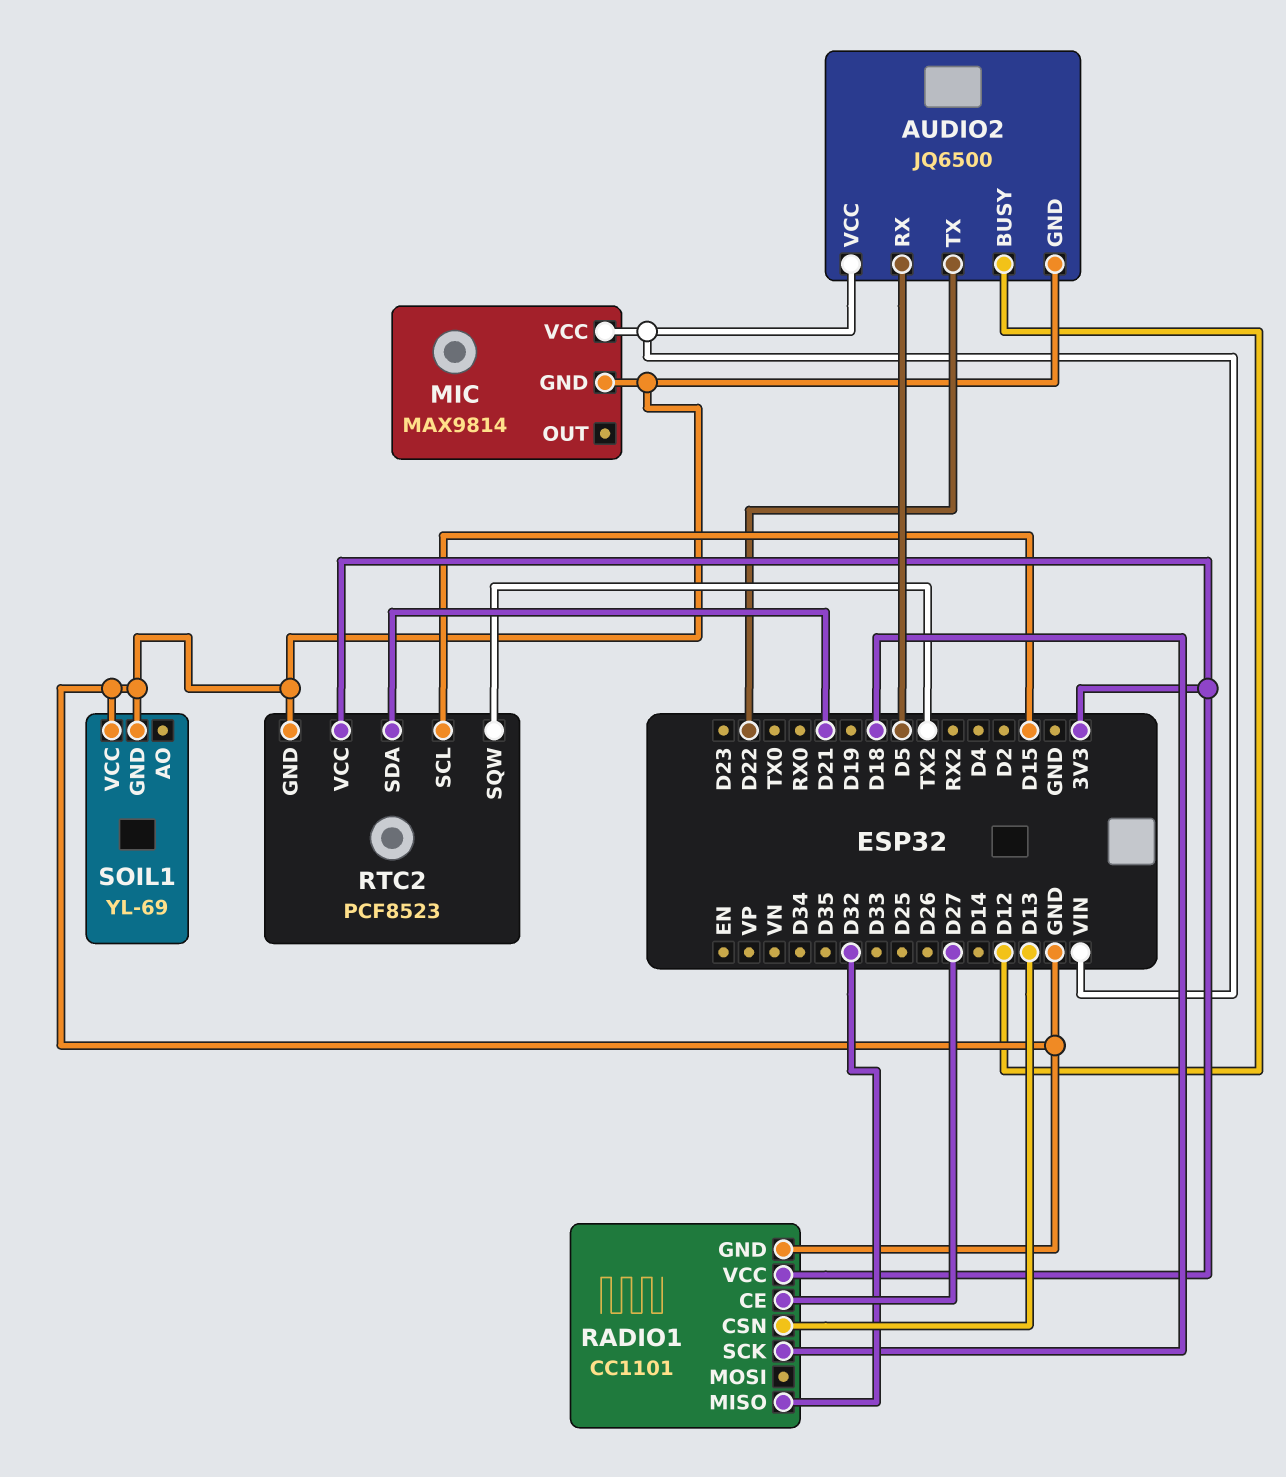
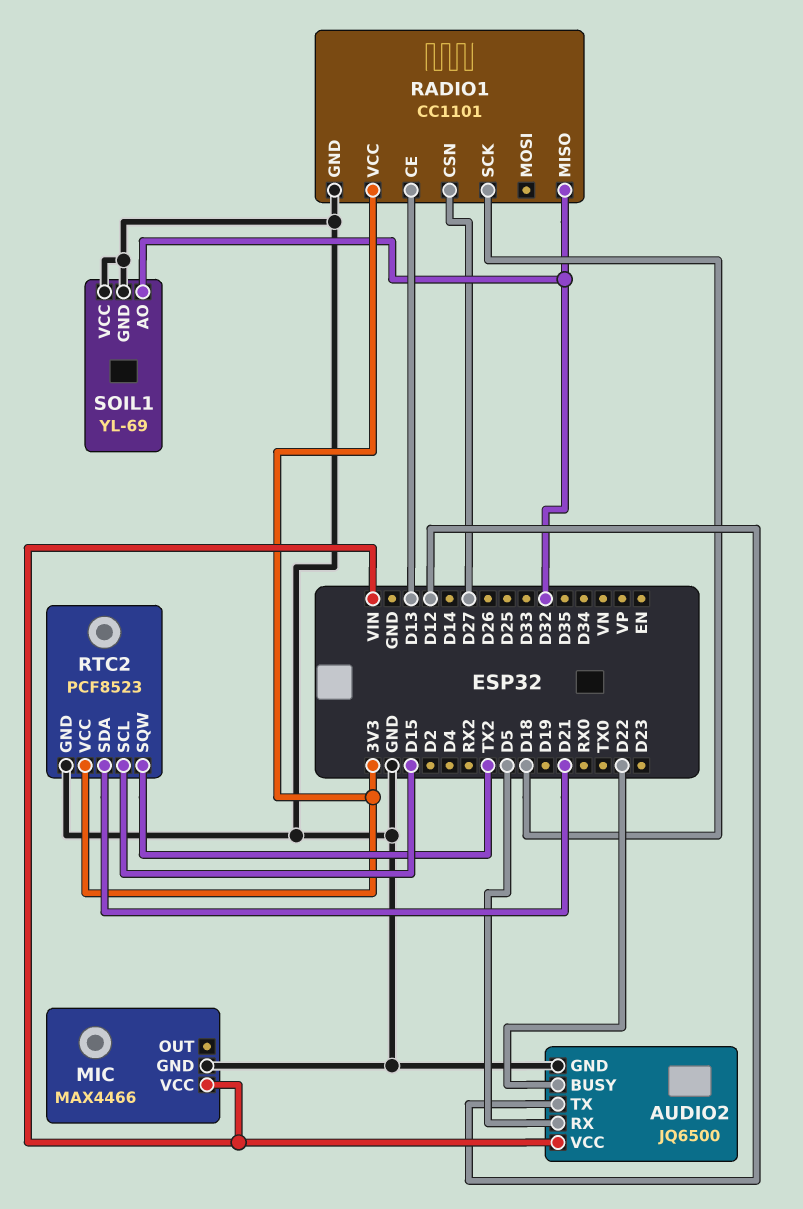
AUDIO2 pin BUSY: D12 -> D22
AUDIO2 pin TX: D22 -> D12
MIC: MAX9814 -> MAX4466
RADIO1 pin CE: D27 -> D13
RADIO1 pin CSN: D13 -> D27
SOIL1 pin AO: none -> D32

